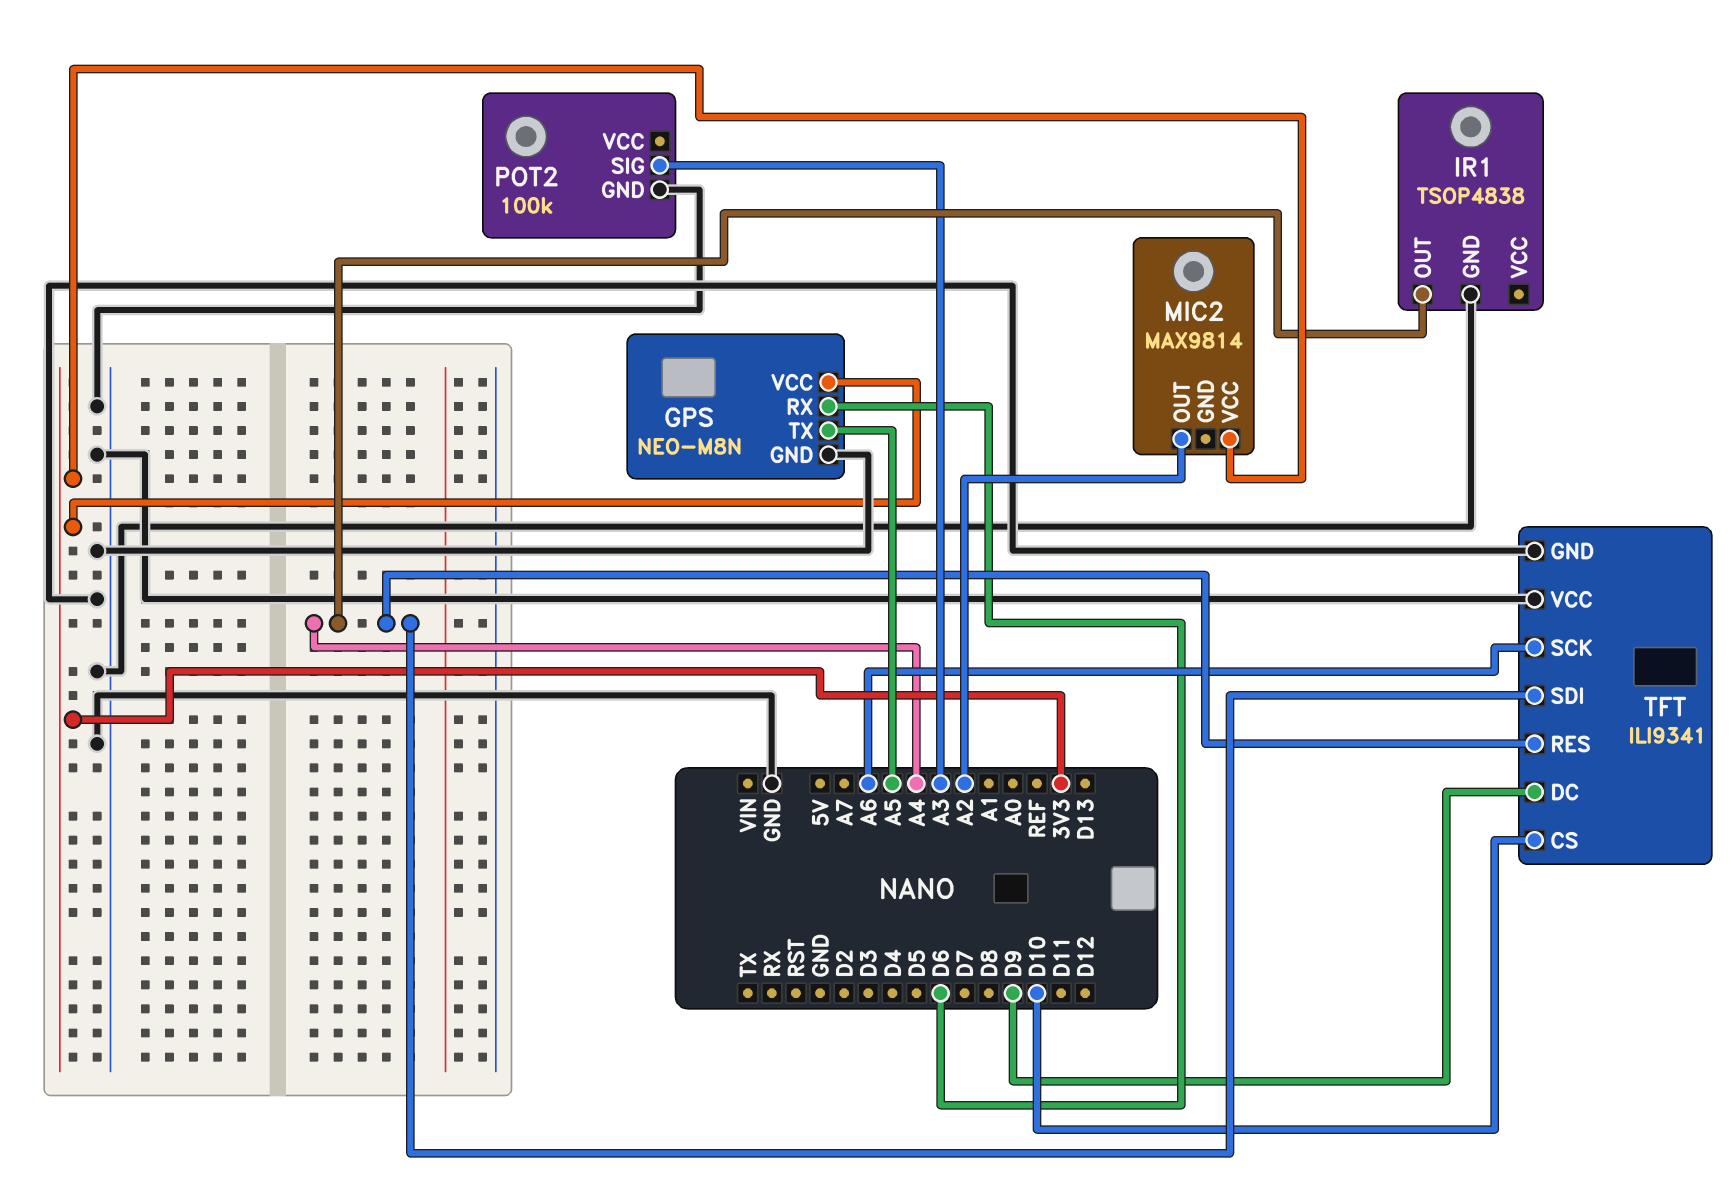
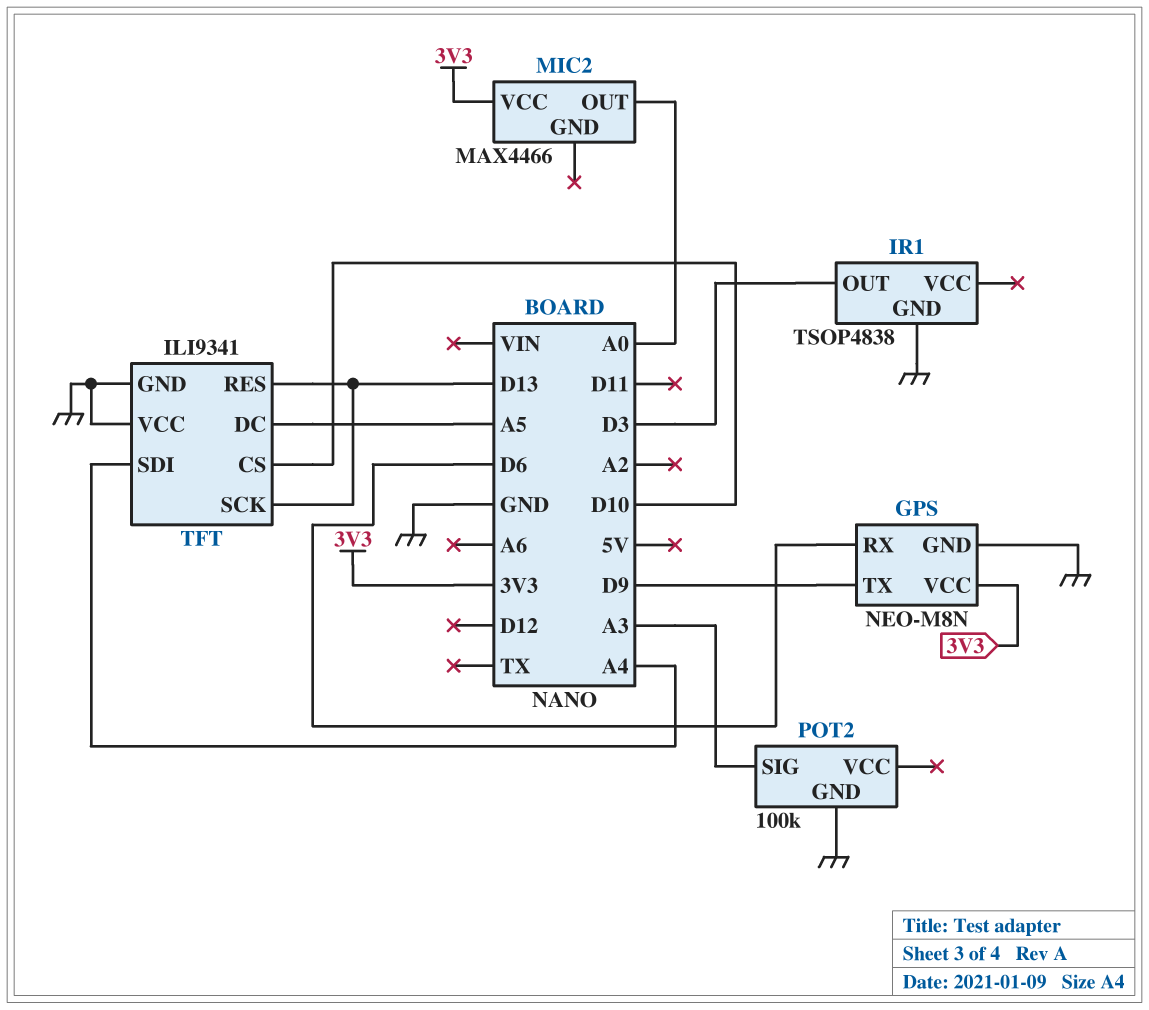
GPS pin TX: A5 -> D9
IR1 pin OUT: A4 -> D3
MIC2: MAX9814 -> MAX4466
MIC2 pin OUT: A2 -> A0
TFT pin DC: D9 -> A5
TFT pin RES: A4 -> D13
TFT pin SCK: A6 -> D13

